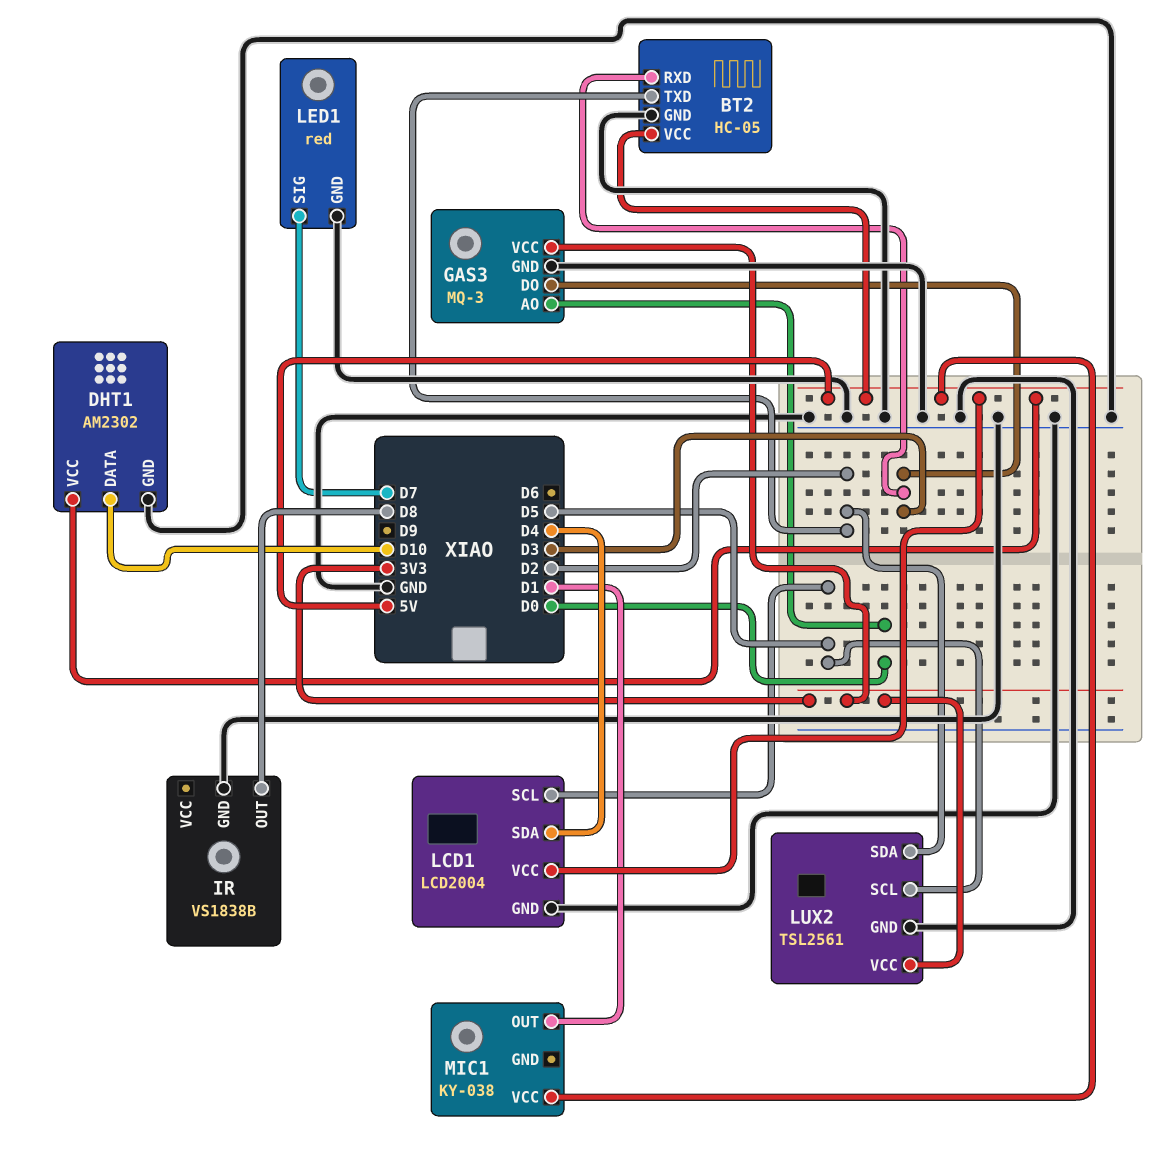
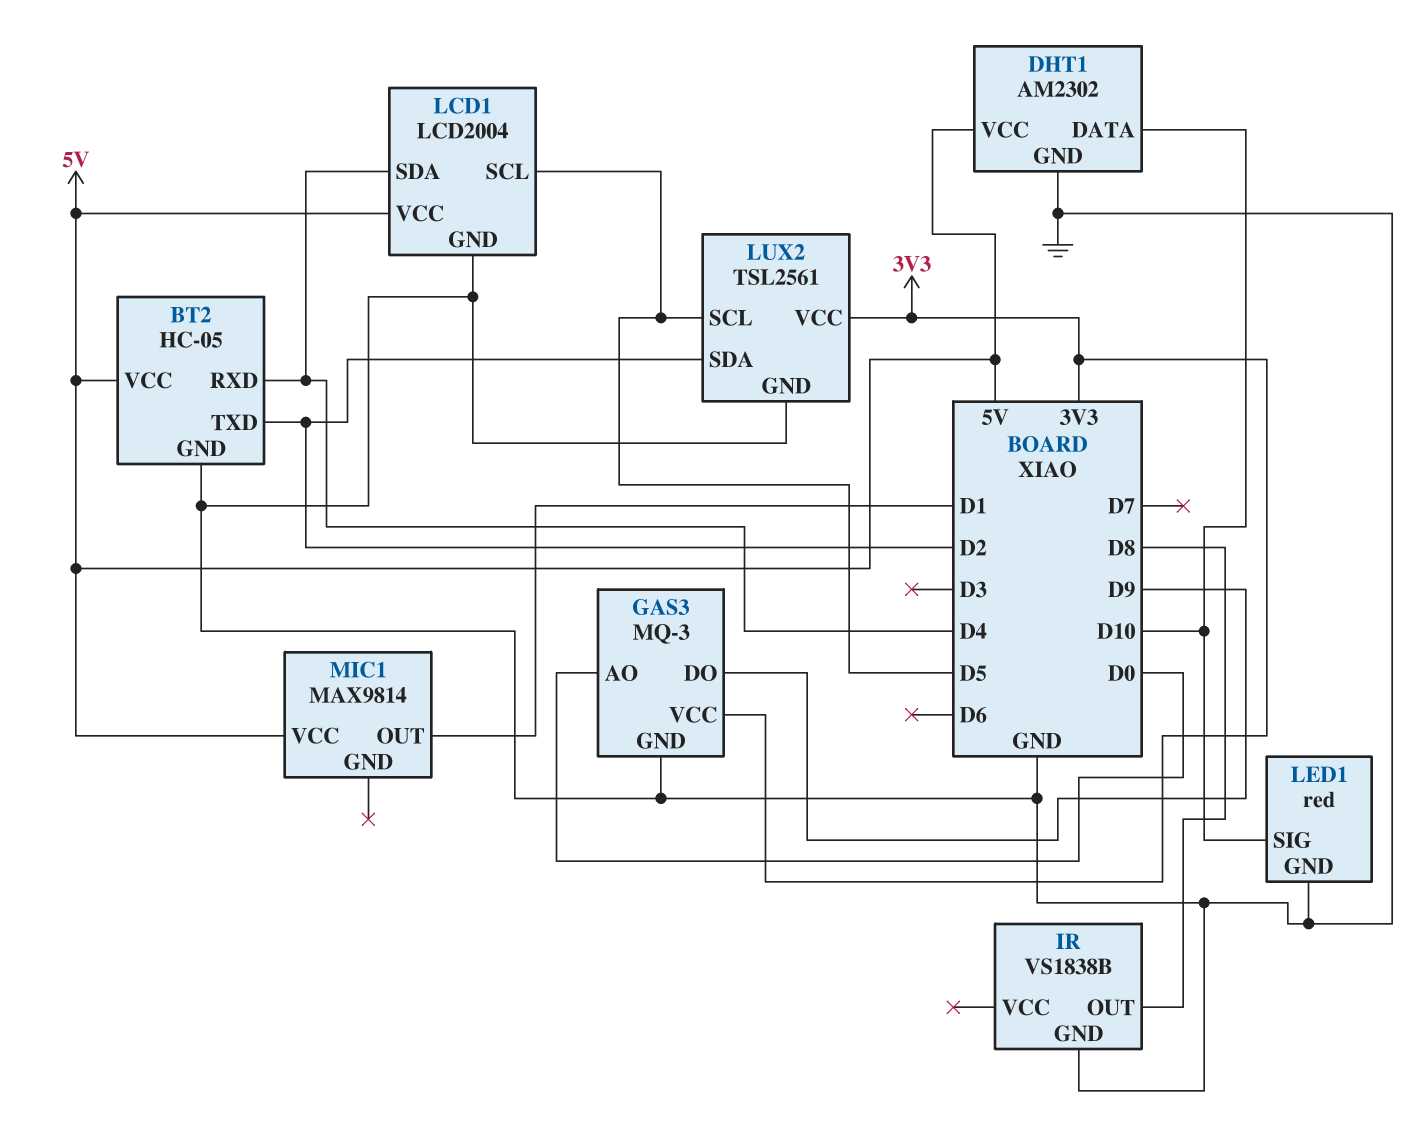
BT2 pin RXD: D3 -> D4
GAS3 pin DO: D3 -> D9
LED1 pin SIG: D7 -> D10
MIC1: KY-038 -> MAX9814

